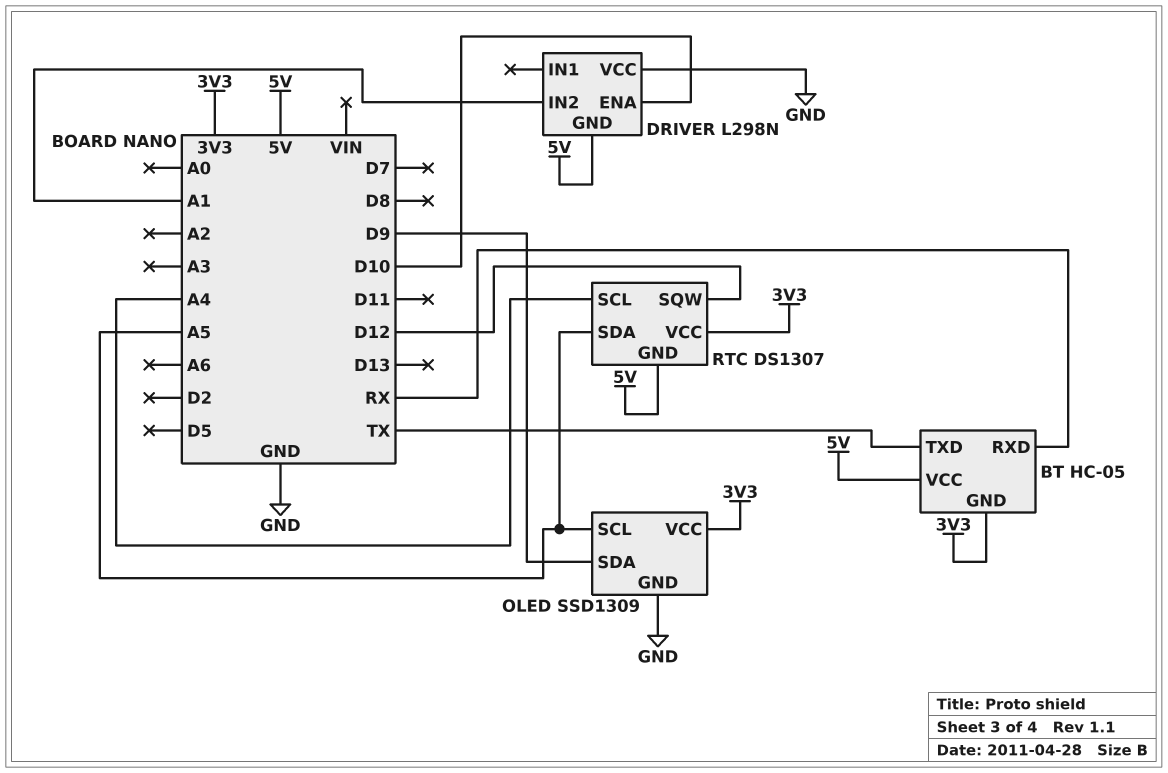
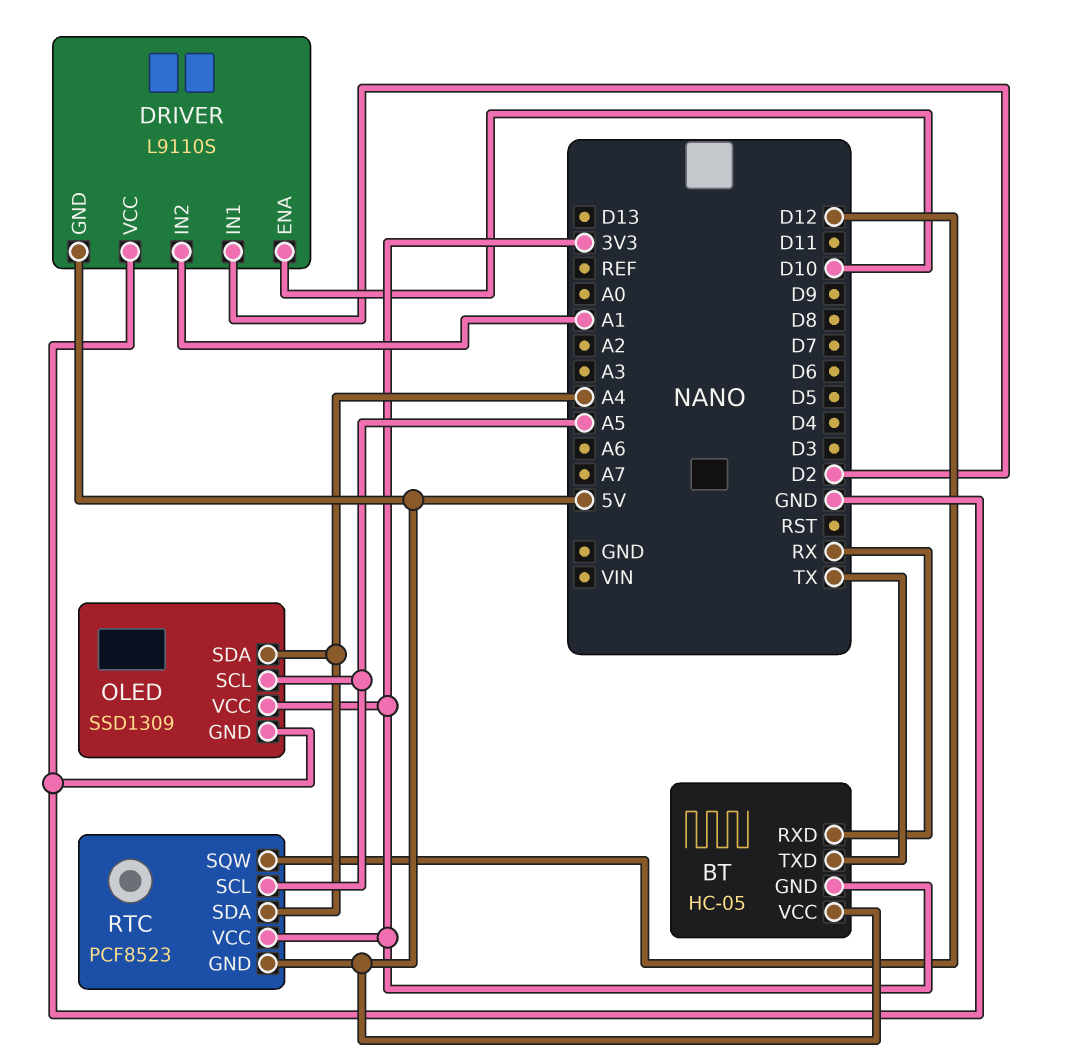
DRIVER: L298N -> L9110S
DRIVER pin IN1: none -> D2
OLED pin SDA: D9 -> A4
RTC: DS1307 -> PCF8523
RTC pin SCL: A4 -> A5
RTC pin SDA: A5 -> A4

